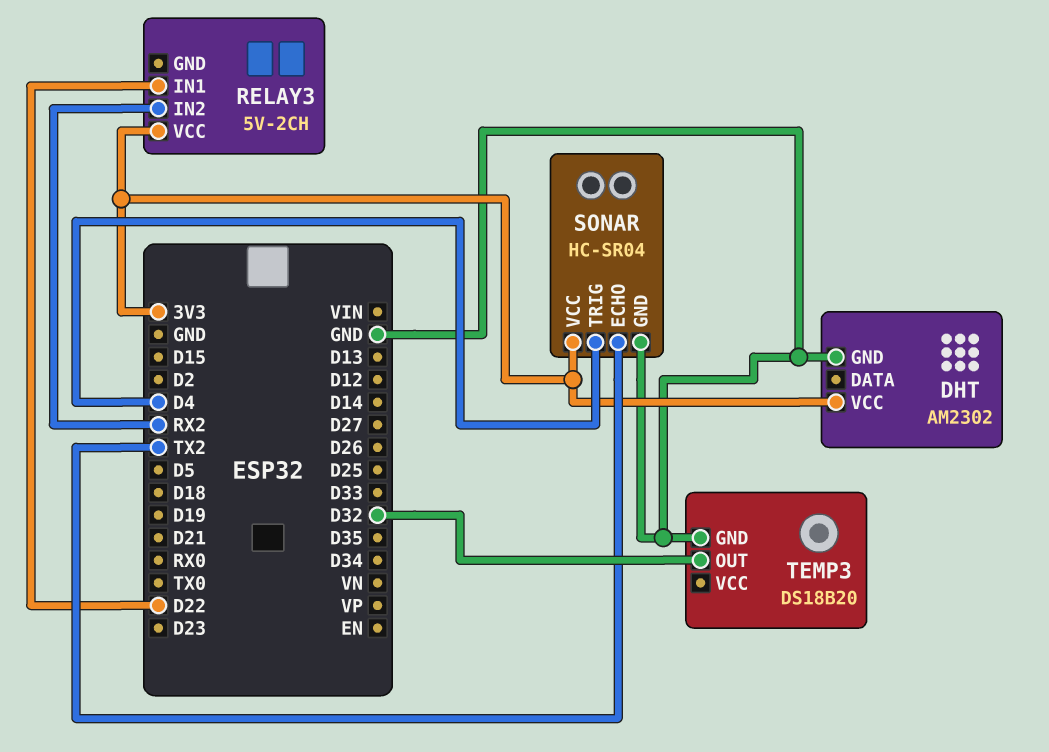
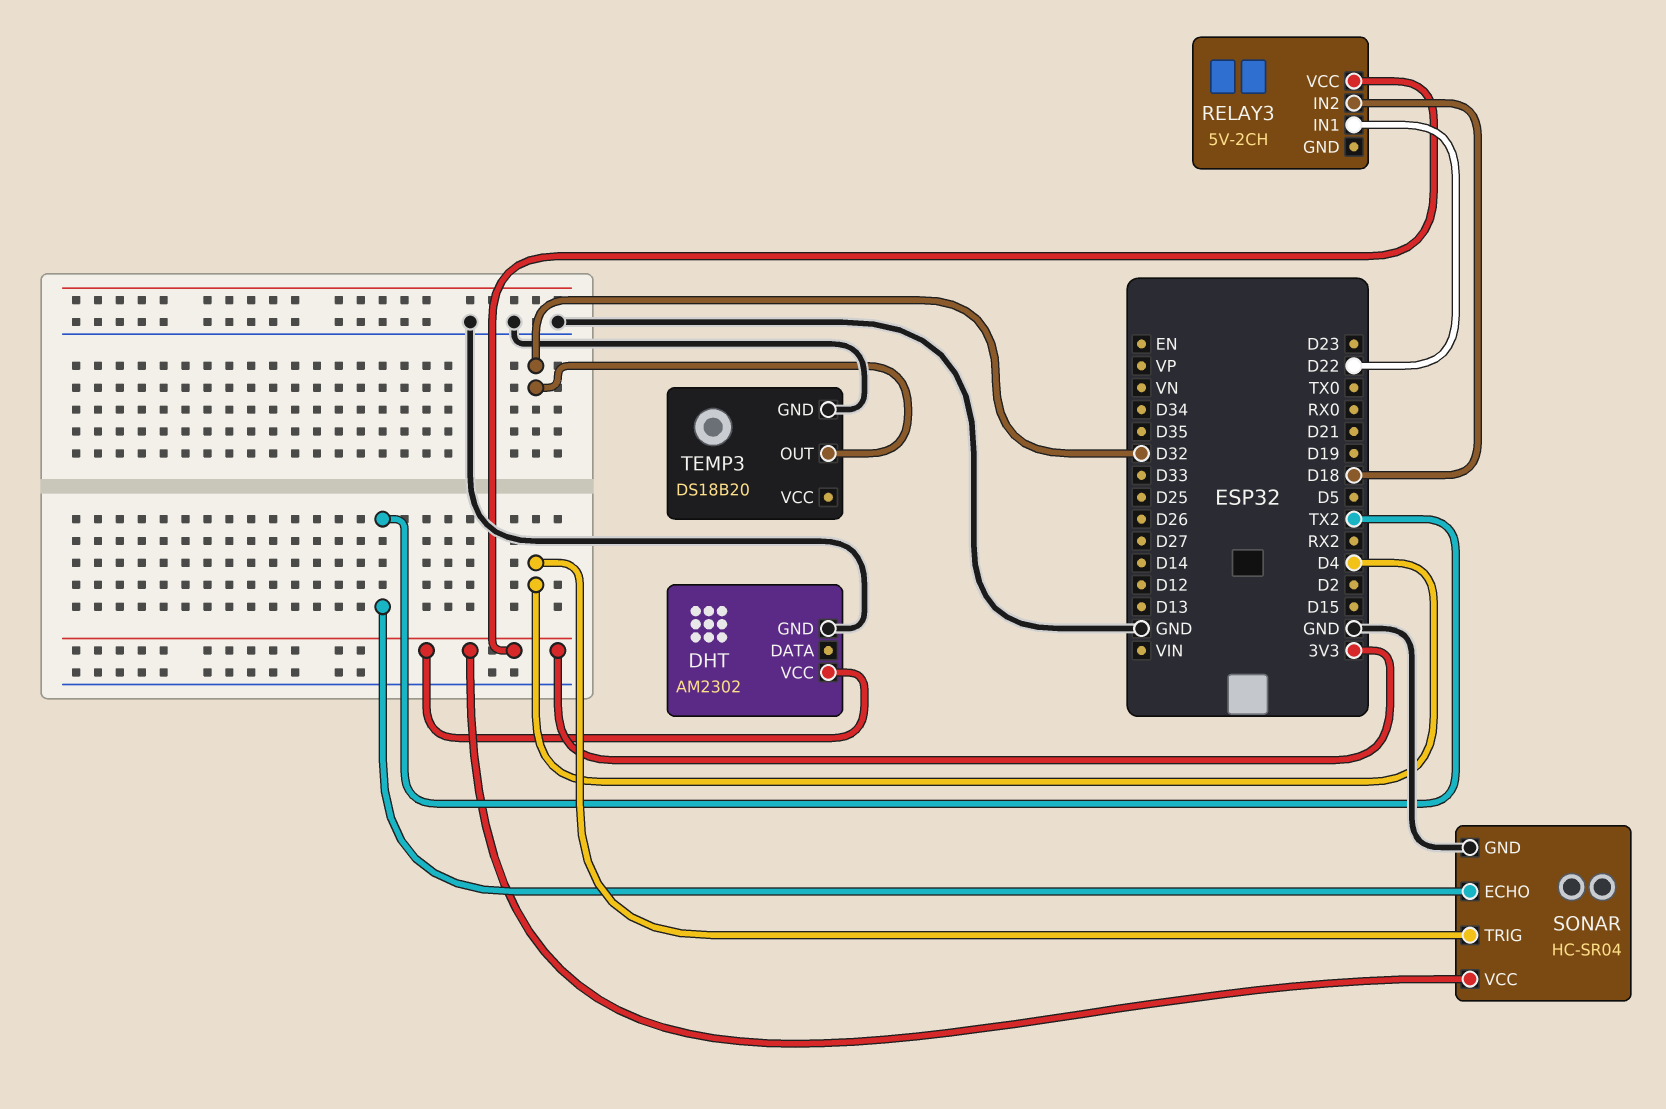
RELAY3 pin IN2: RX2 -> D18

